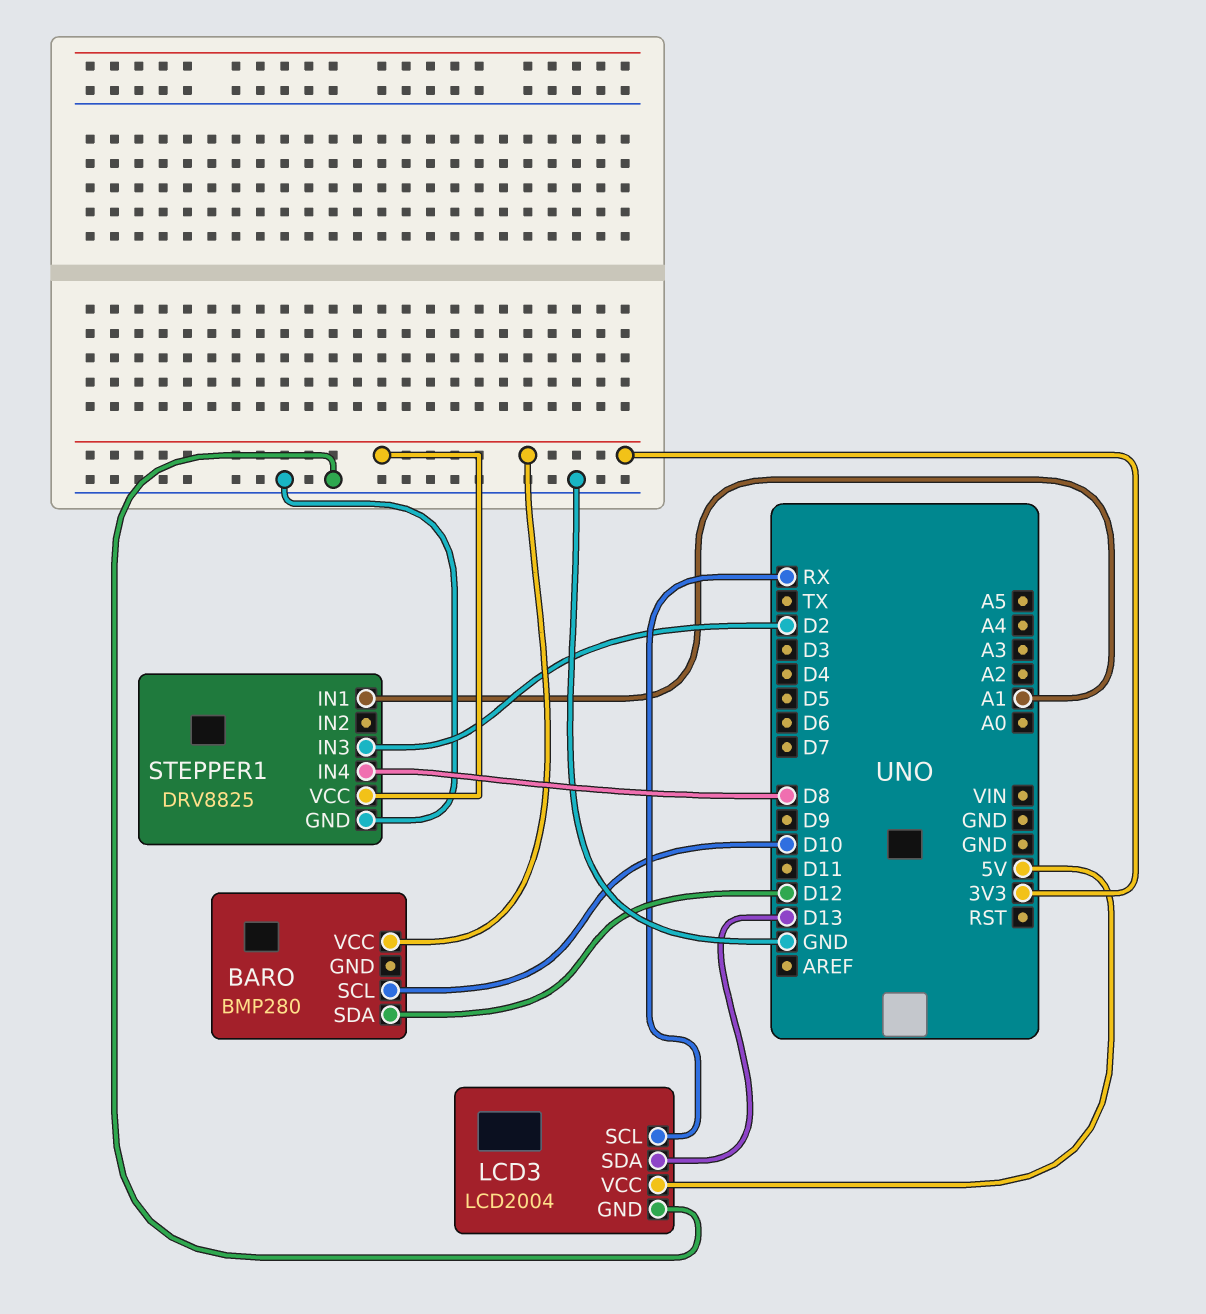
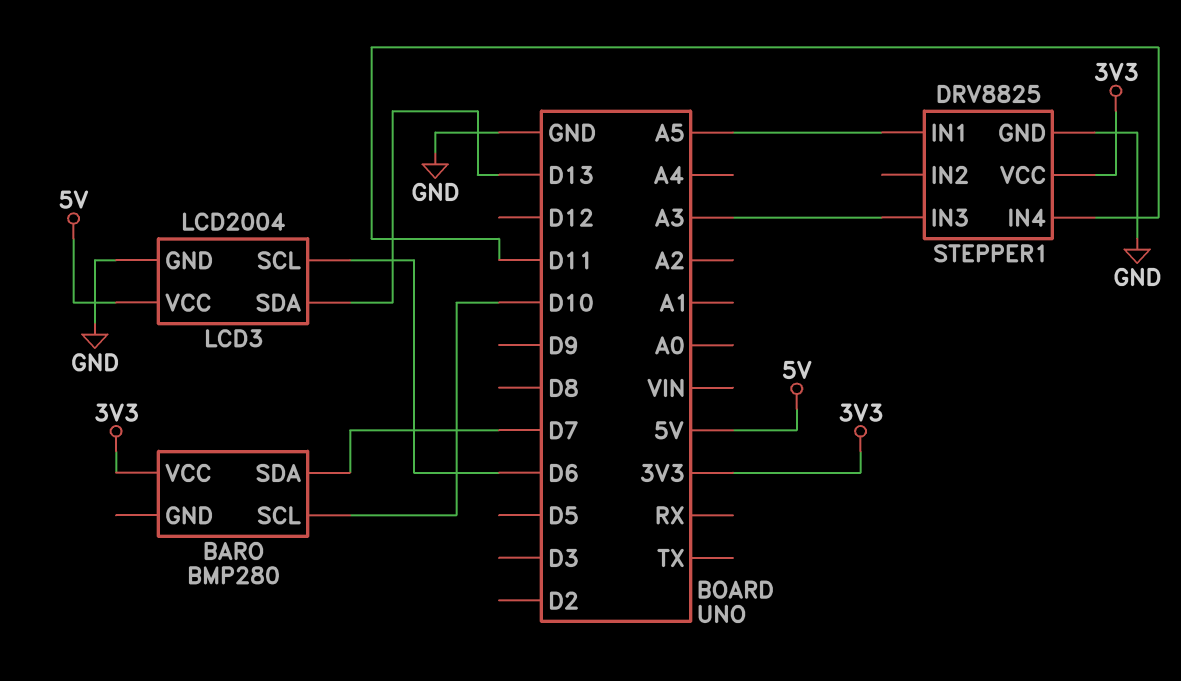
BARO pin SDA: D12 -> D7
LCD3 pin SCL: RX -> D6
STEPPER1 pin IN1: A1 -> A5
STEPPER1 pin IN3: D2 -> A3
STEPPER1 pin IN4: D8 -> D11

